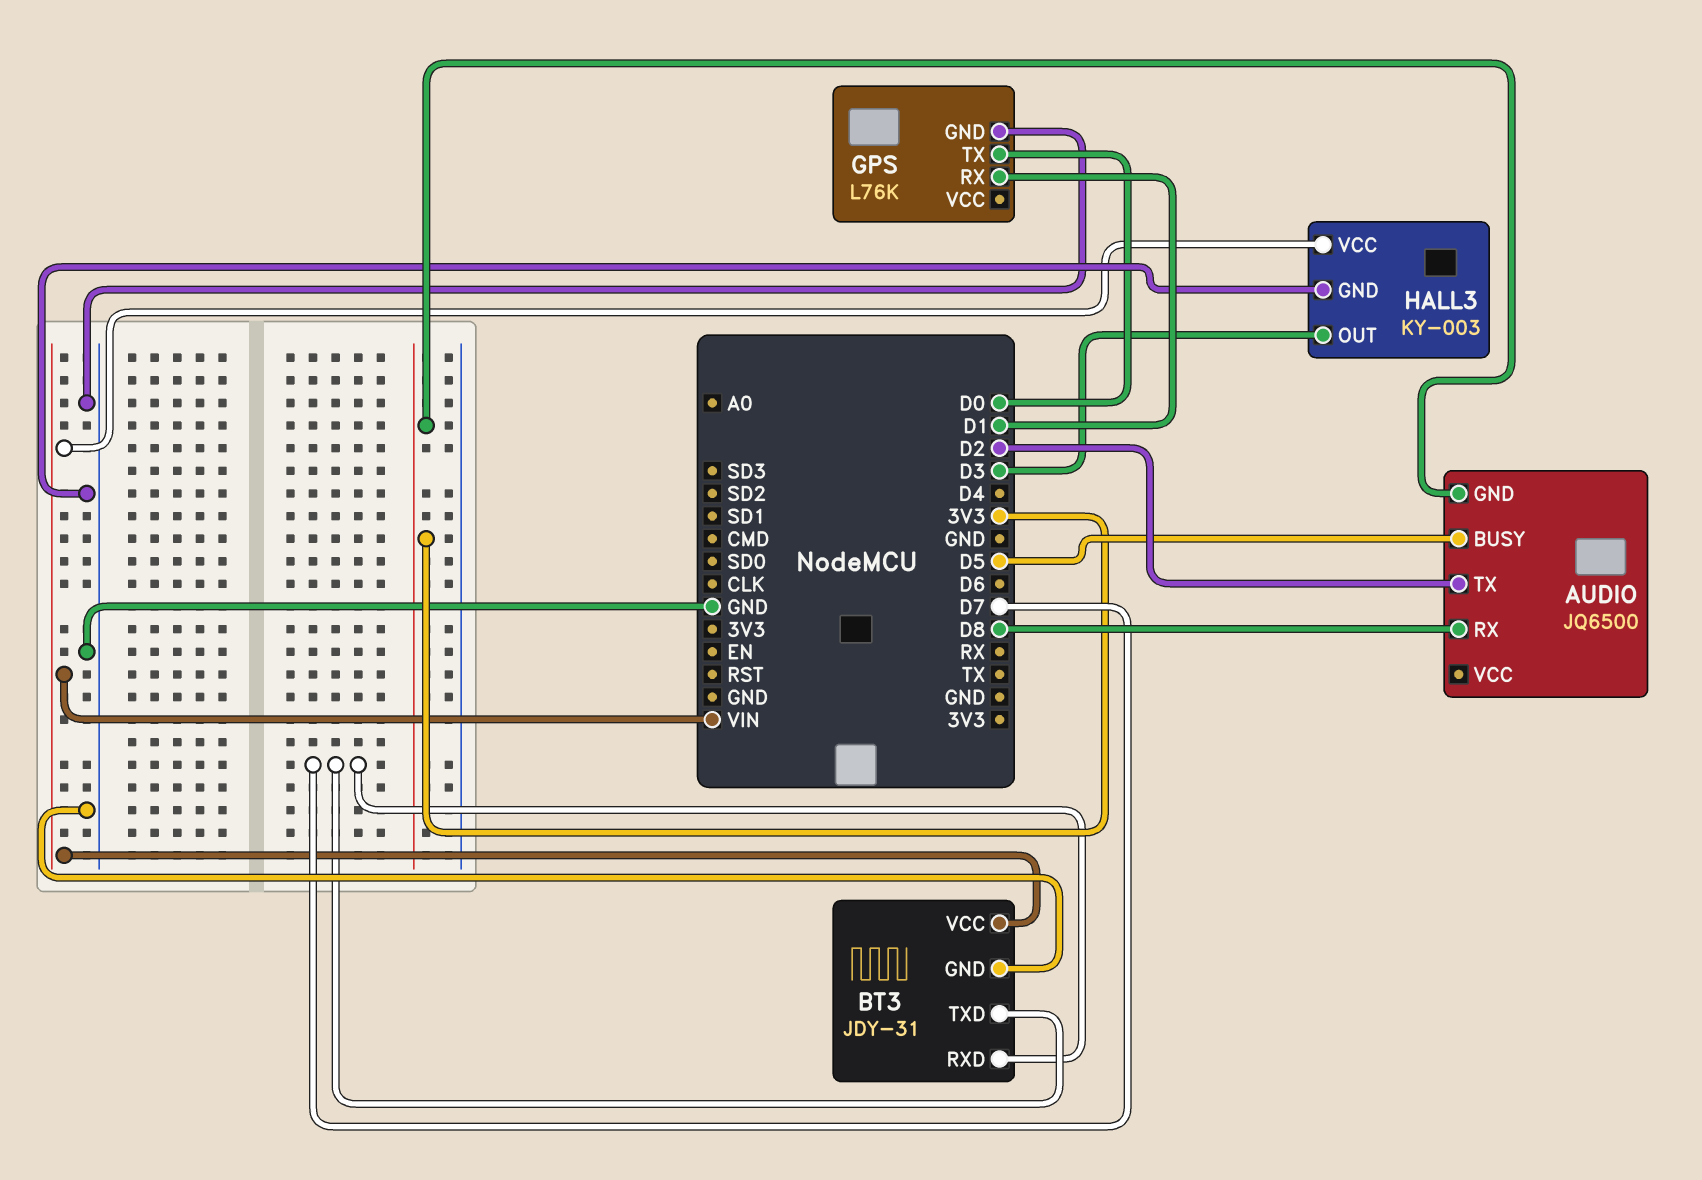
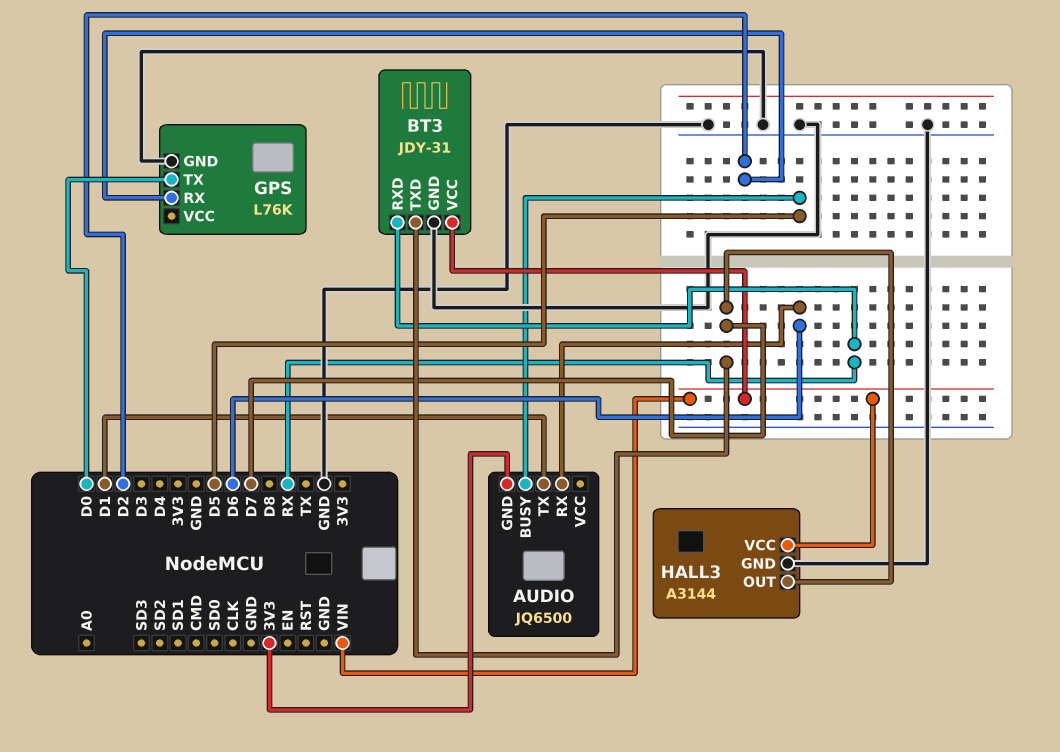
AUDIO pin RX: D8 -> D6
AUDIO pin TX: D2 -> D1
BT3 pin RXD: D7 -> RX
GPS pin RX: D1 -> D2
HALL3: KY-003 -> A3144
HALL3 pin OUT: D3 -> D7

